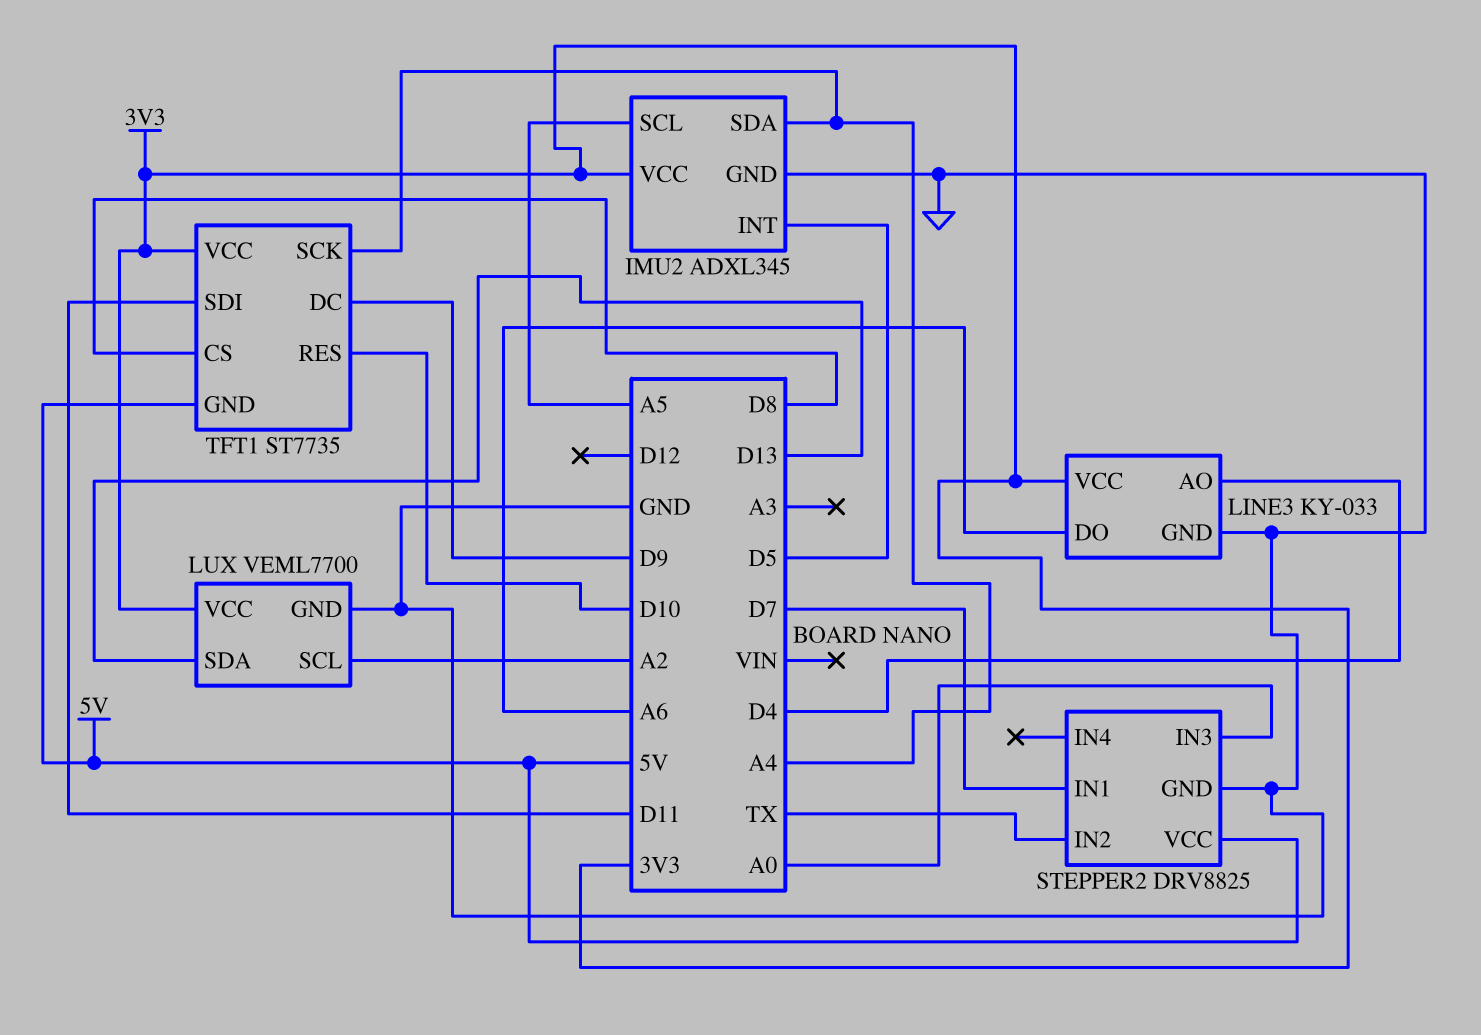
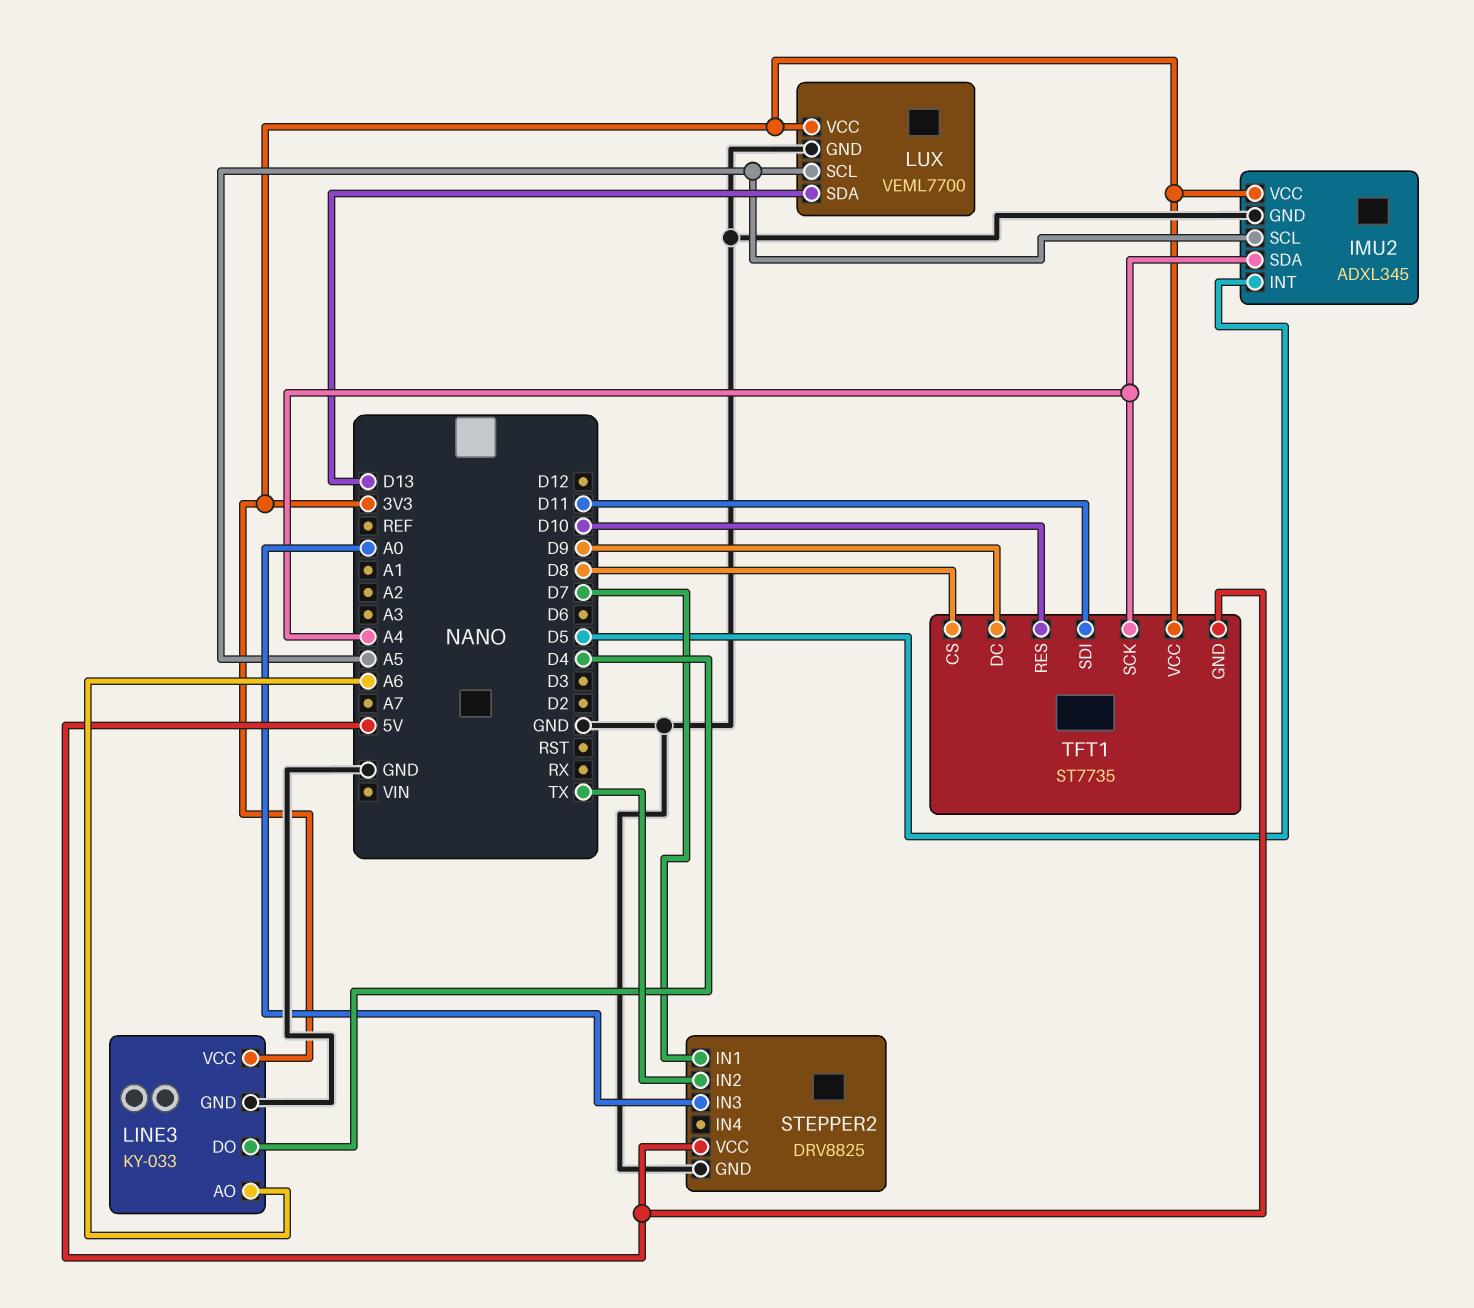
LINE3 pin AO: D4 -> A6
LINE3 pin DO: A6 -> D4
LUX pin SCL: A2 -> A5

